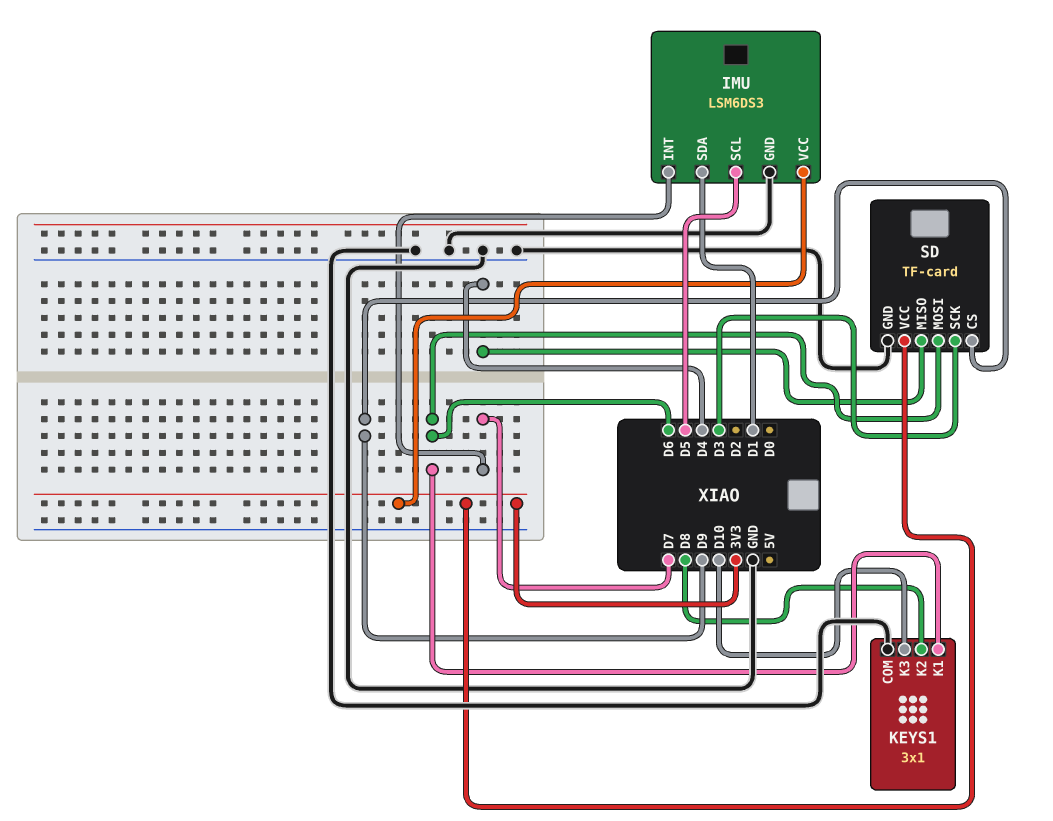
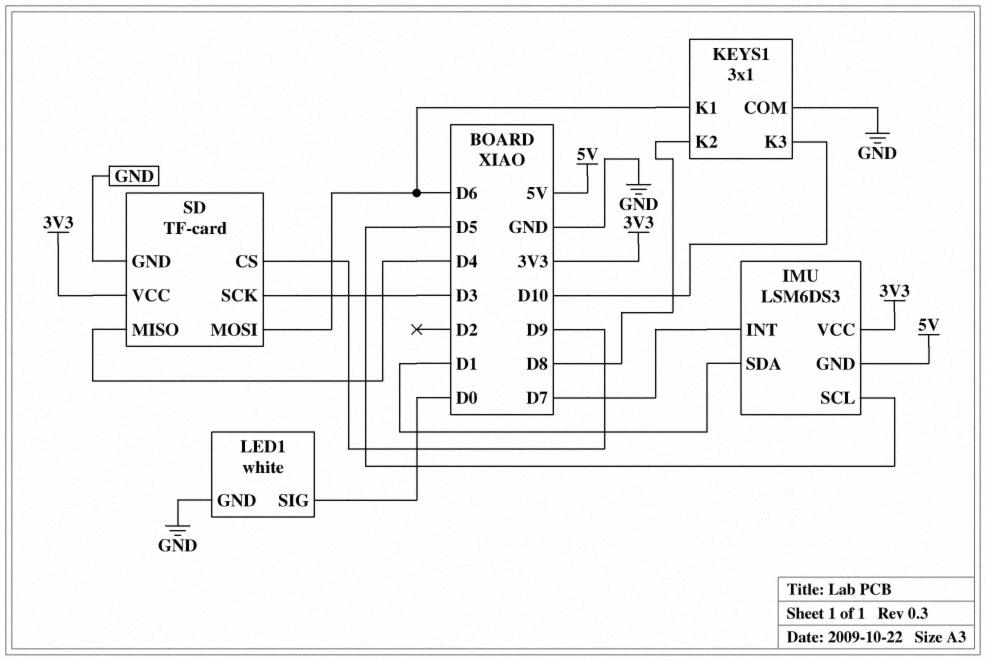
IMU pin GND: GND -> 5V
LED1: none -> white
LED1 pin GND: none -> GND
LED1 pin SIG: none -> D0

